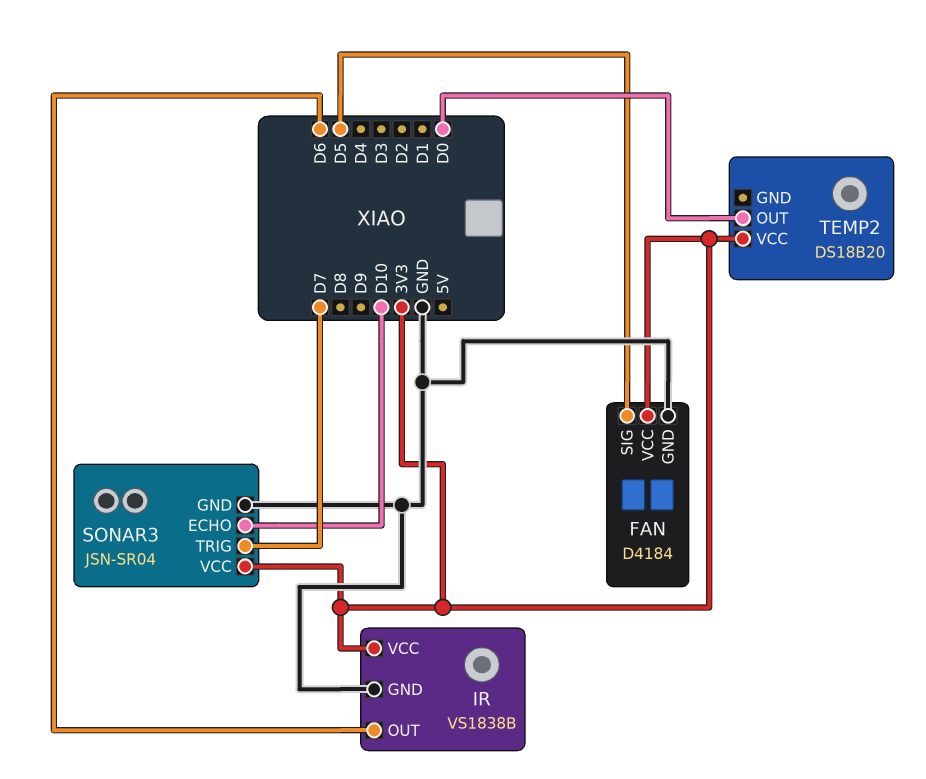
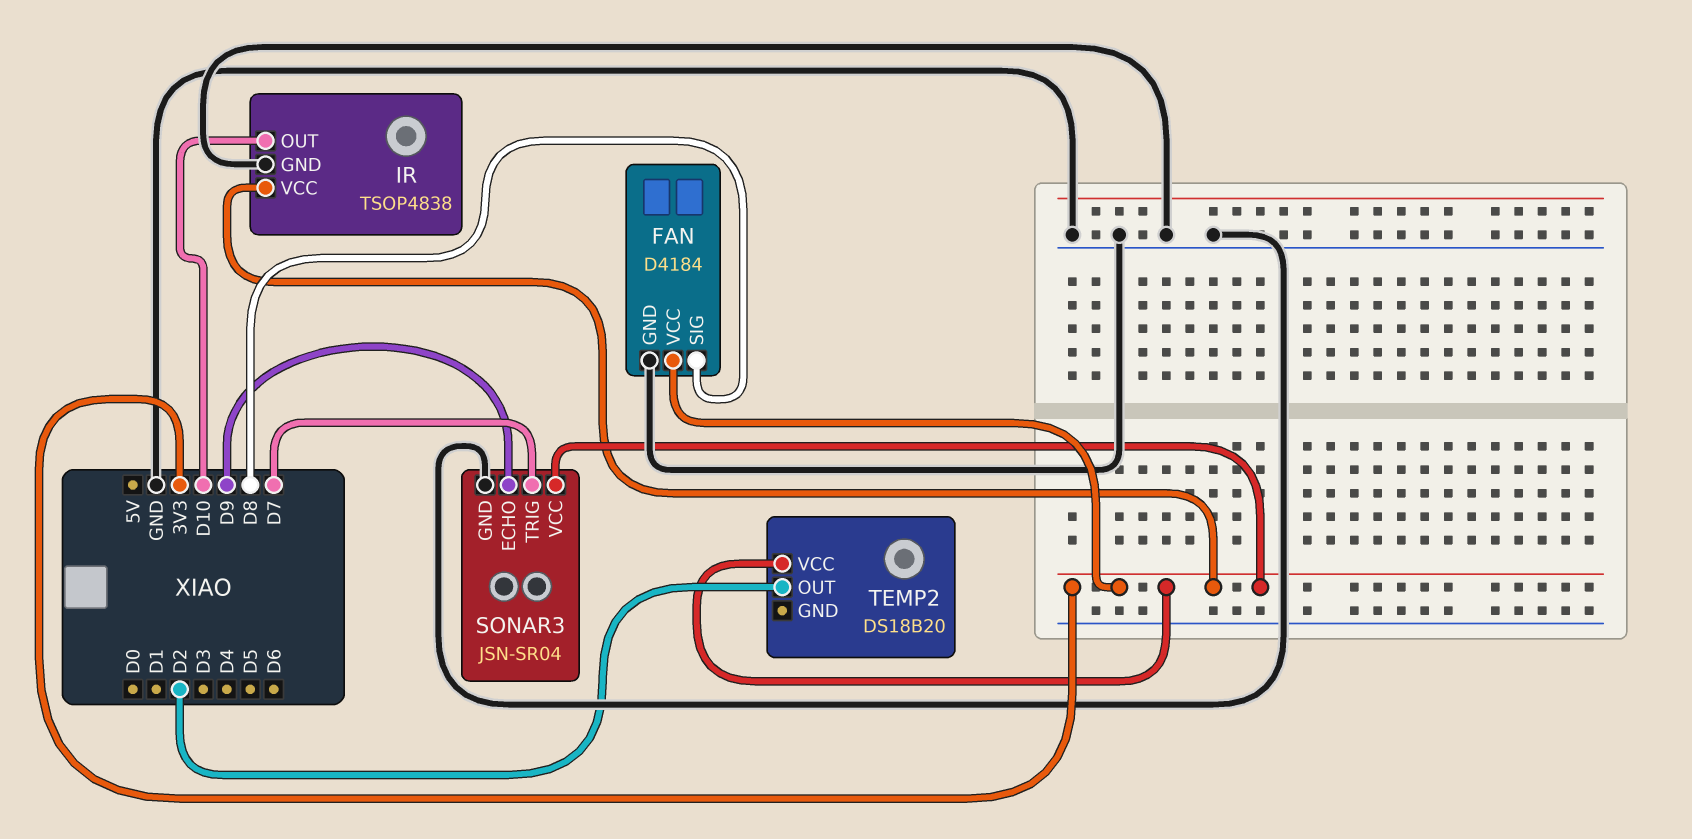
FAN pin SIG: D5 -> D8
IR: VS1838B -> TSOP4838
IR pin OUT: D6 -> D10
SONAR3 pin ECHO: D10 -> D9
TEMP2 pin OUT: D0 -> D2

